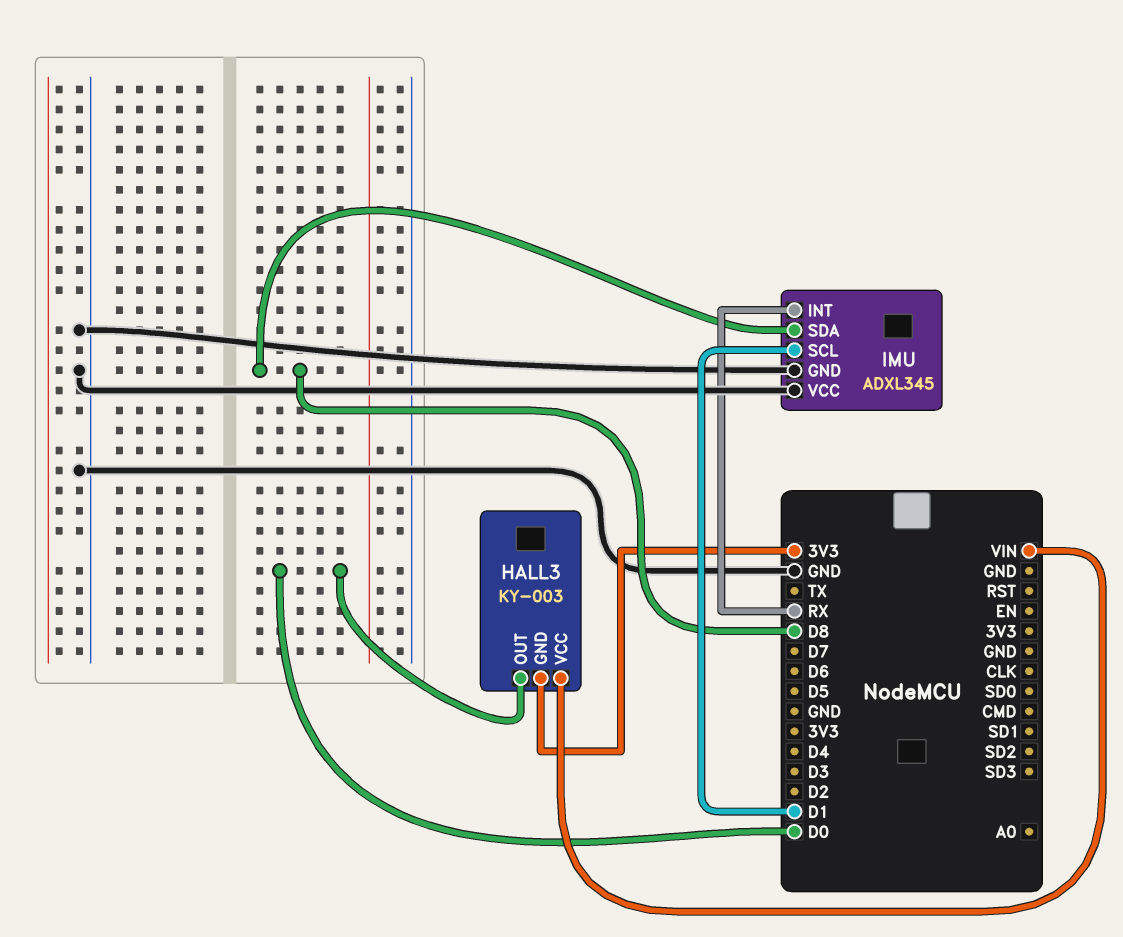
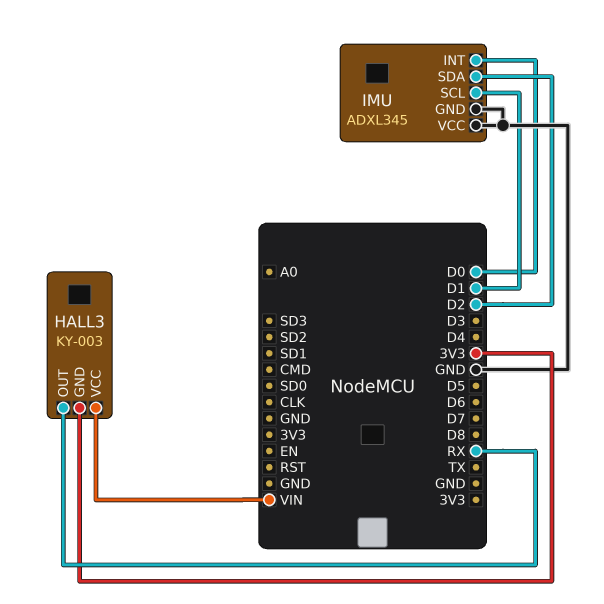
HALL3 pin OUT: D0 -> RX
IMU pin INT: RX -> D0
IMU pin SDA: D8 -> D2

